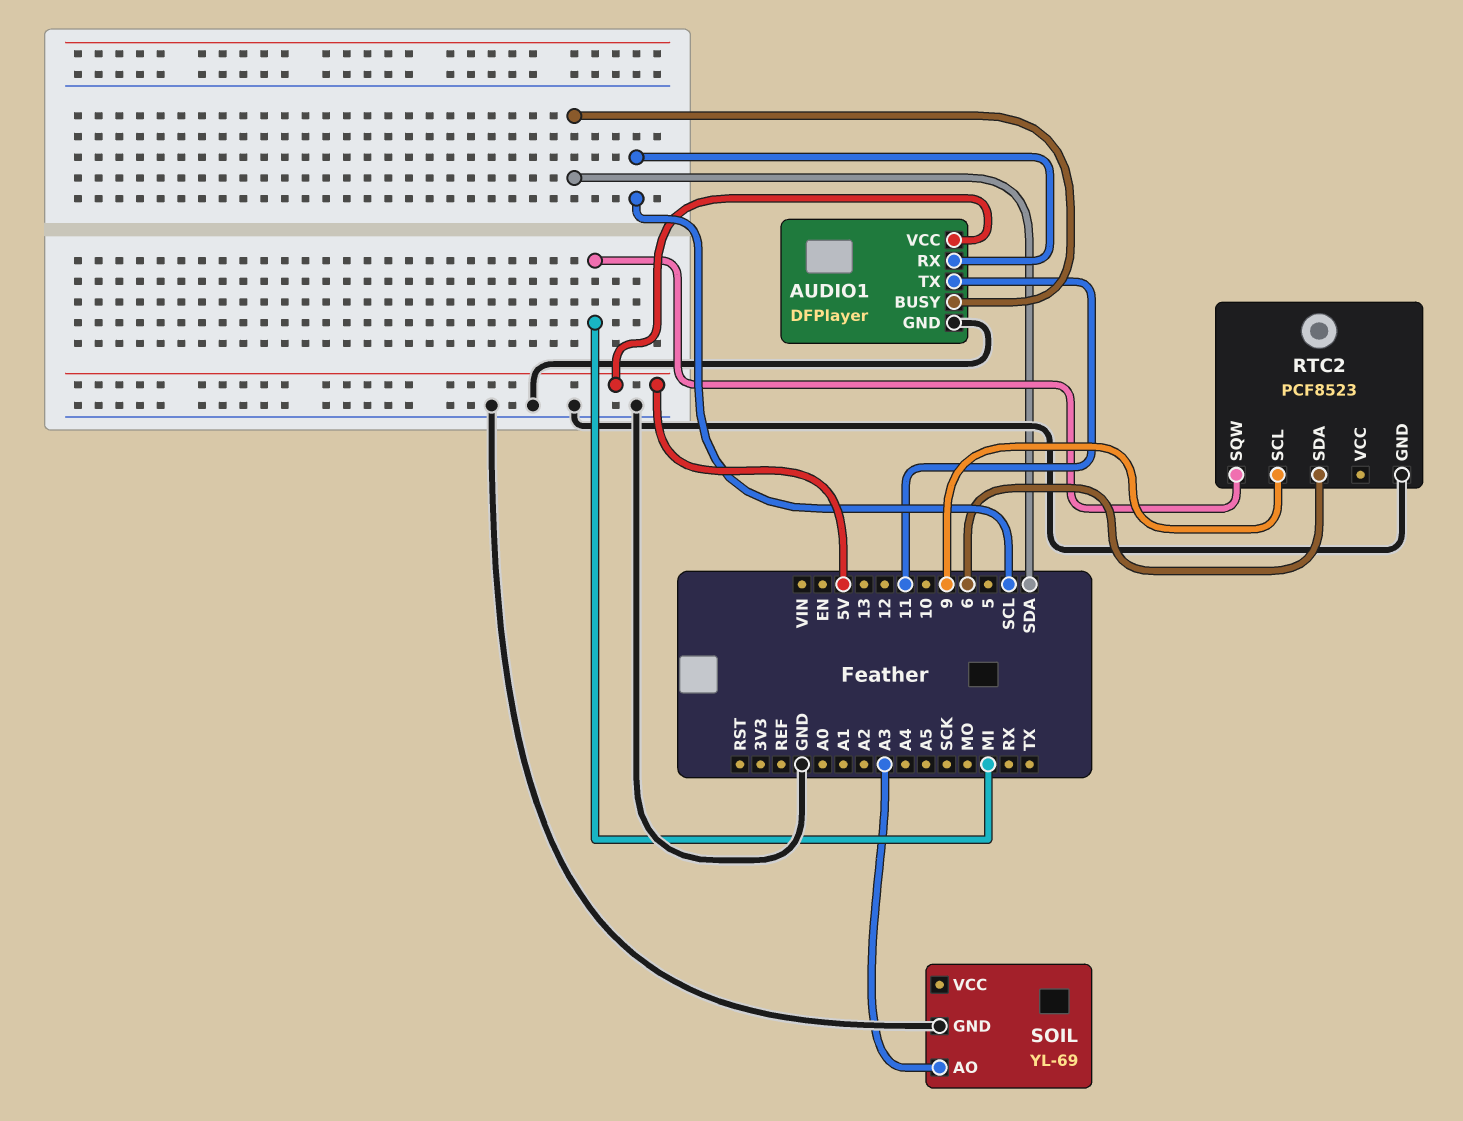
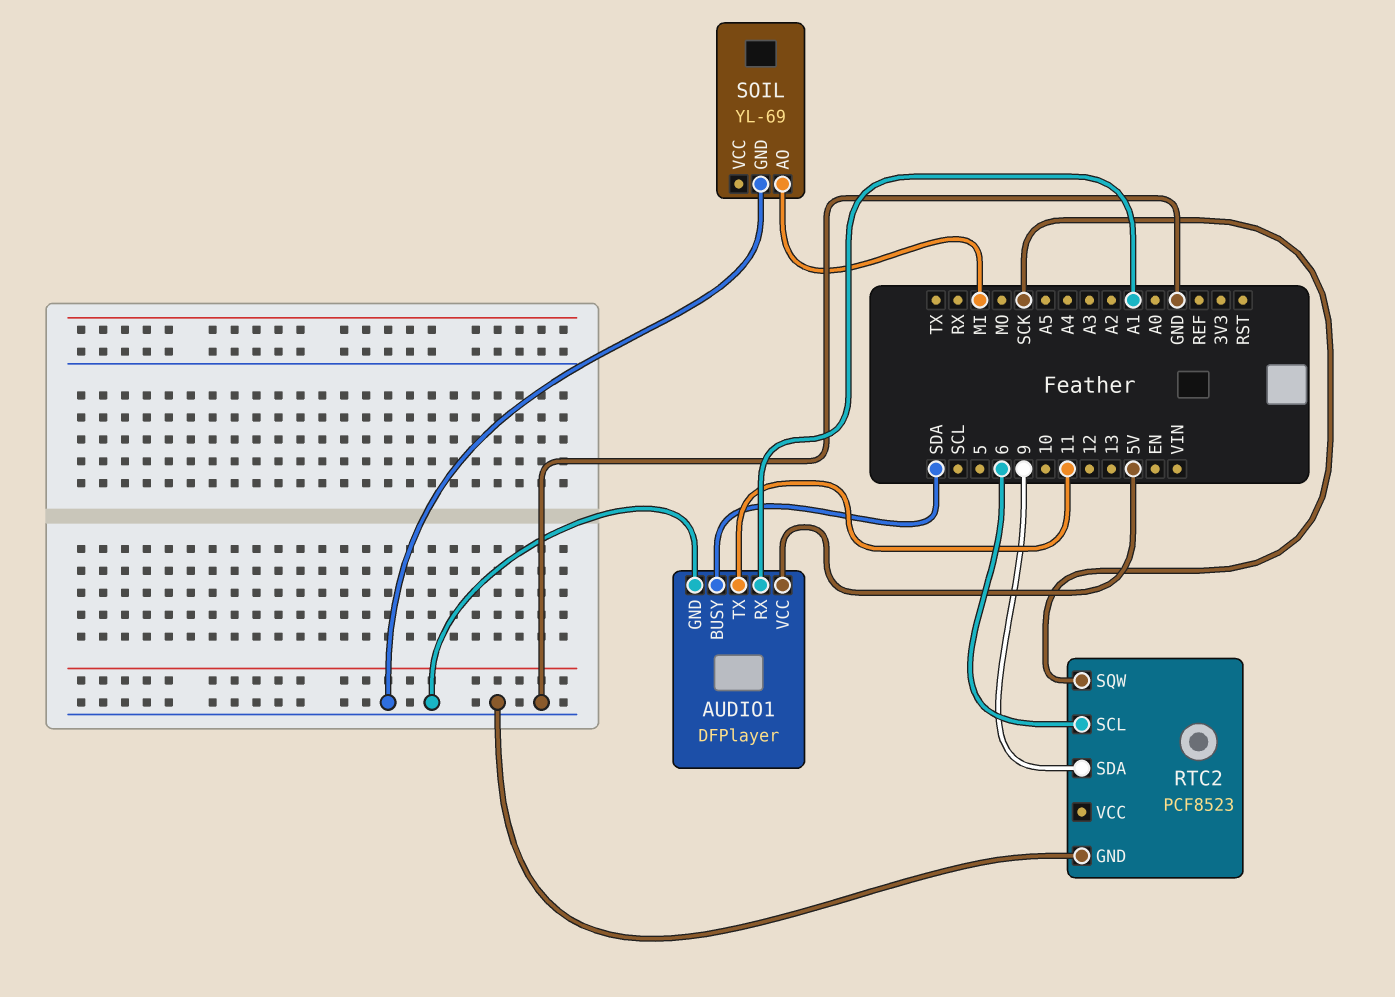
AUDIO1 pin RX: SCL -> A1
RTC2 pin SCL: 9 -> 6
RTC2 pin SDA: 6 -> 9
RTC2 pin SQW: MI -> SCK
SOIL pin AO: A3 -> MI

